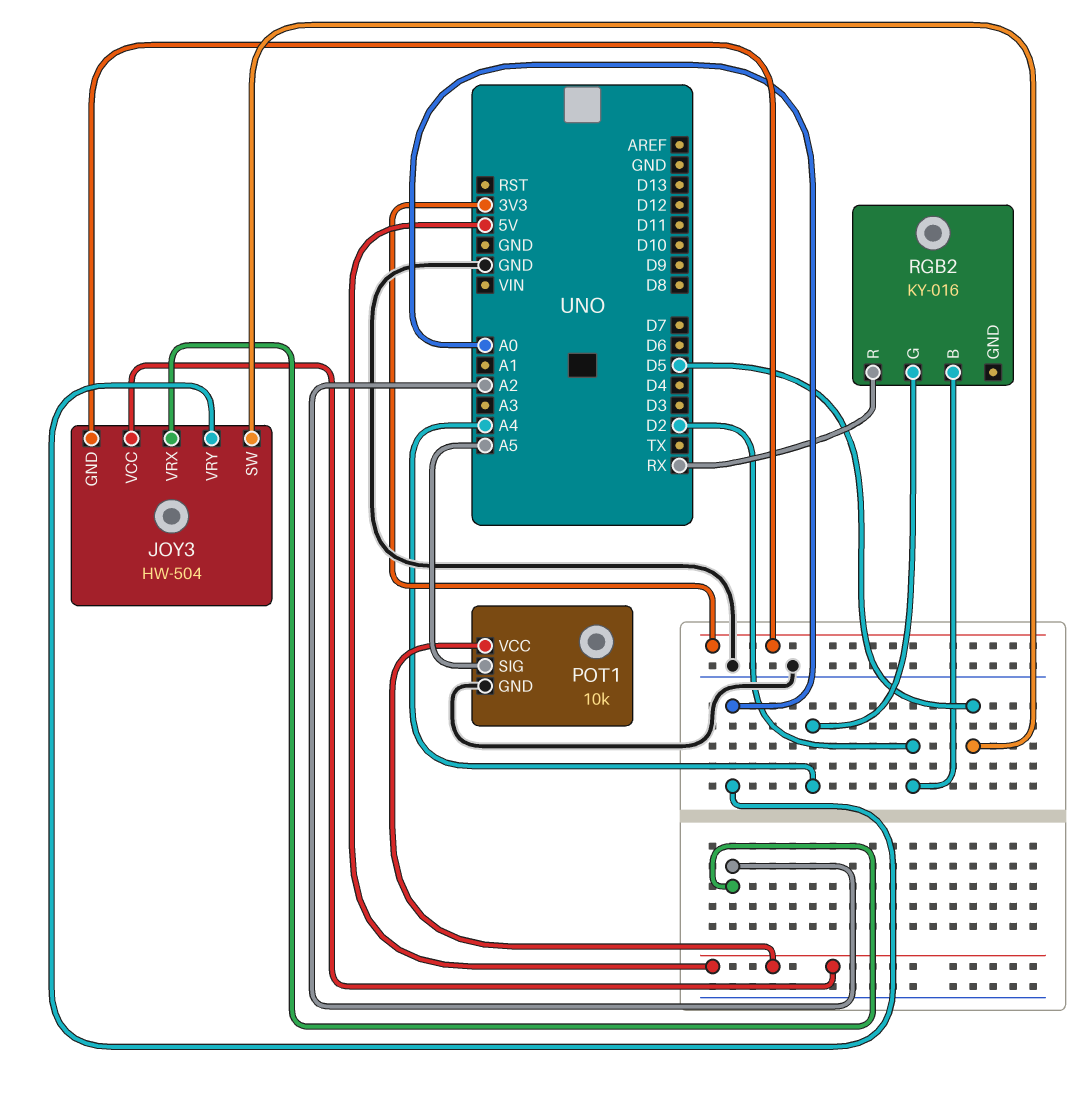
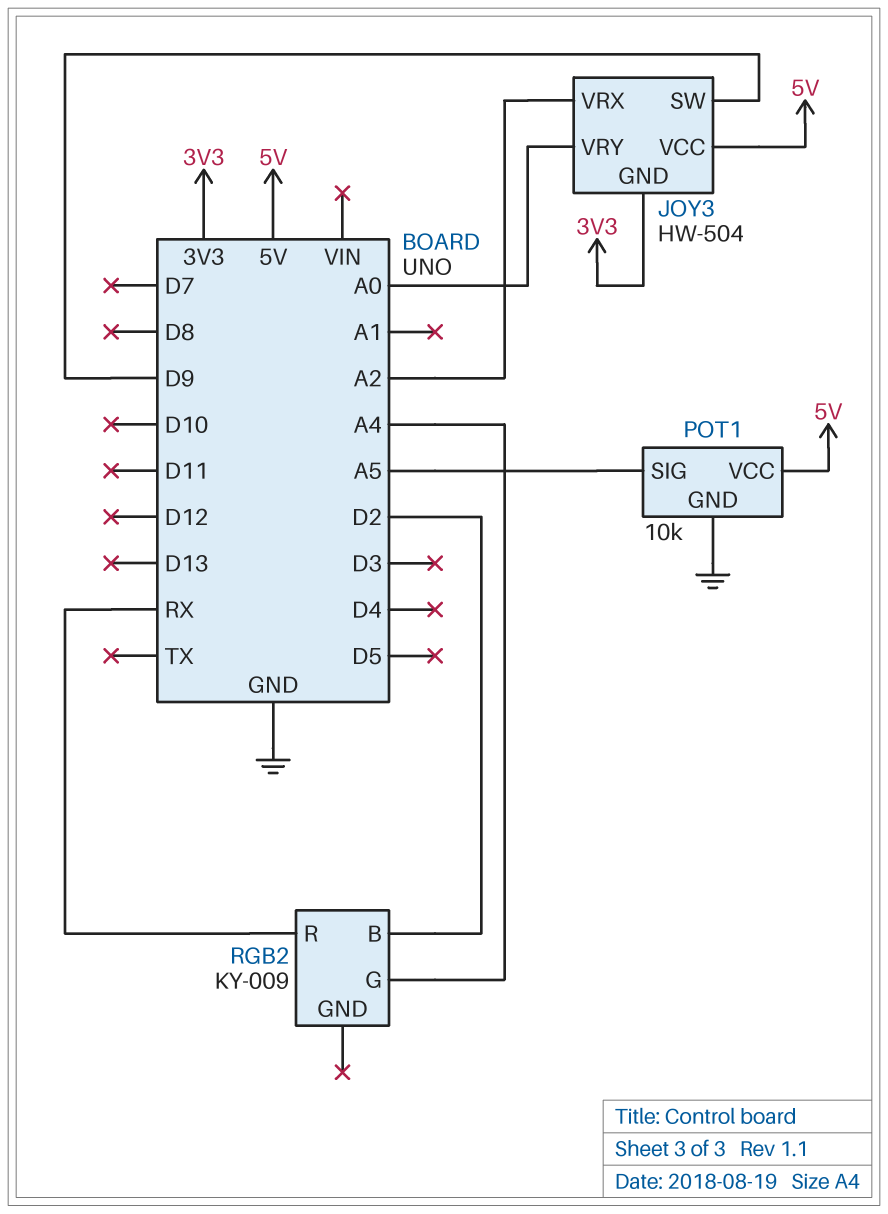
JOY3 pin SW: D5 -> D9
RGB2: KY-016 -> KY-009

